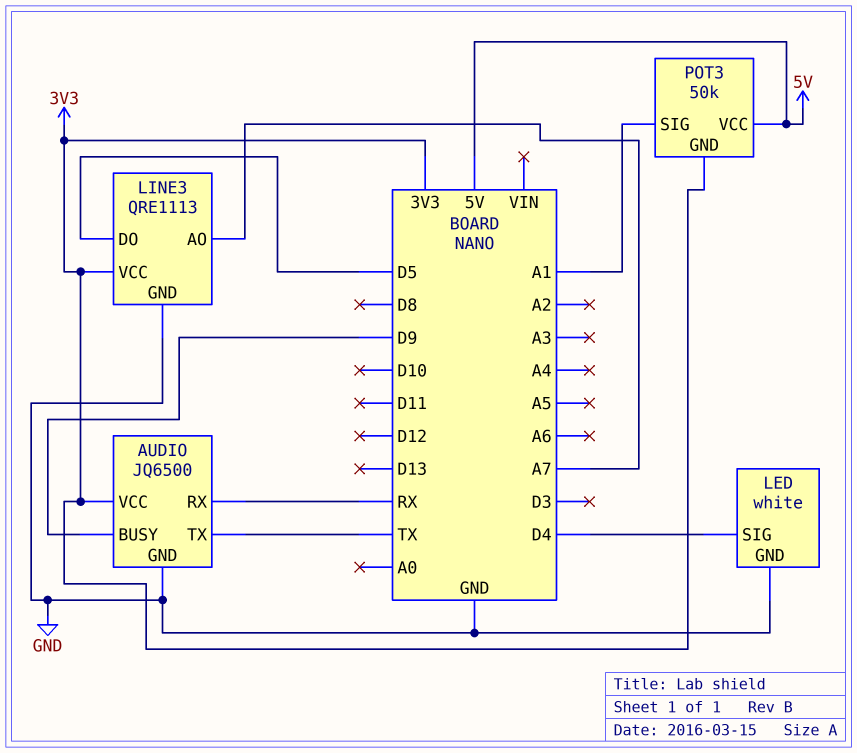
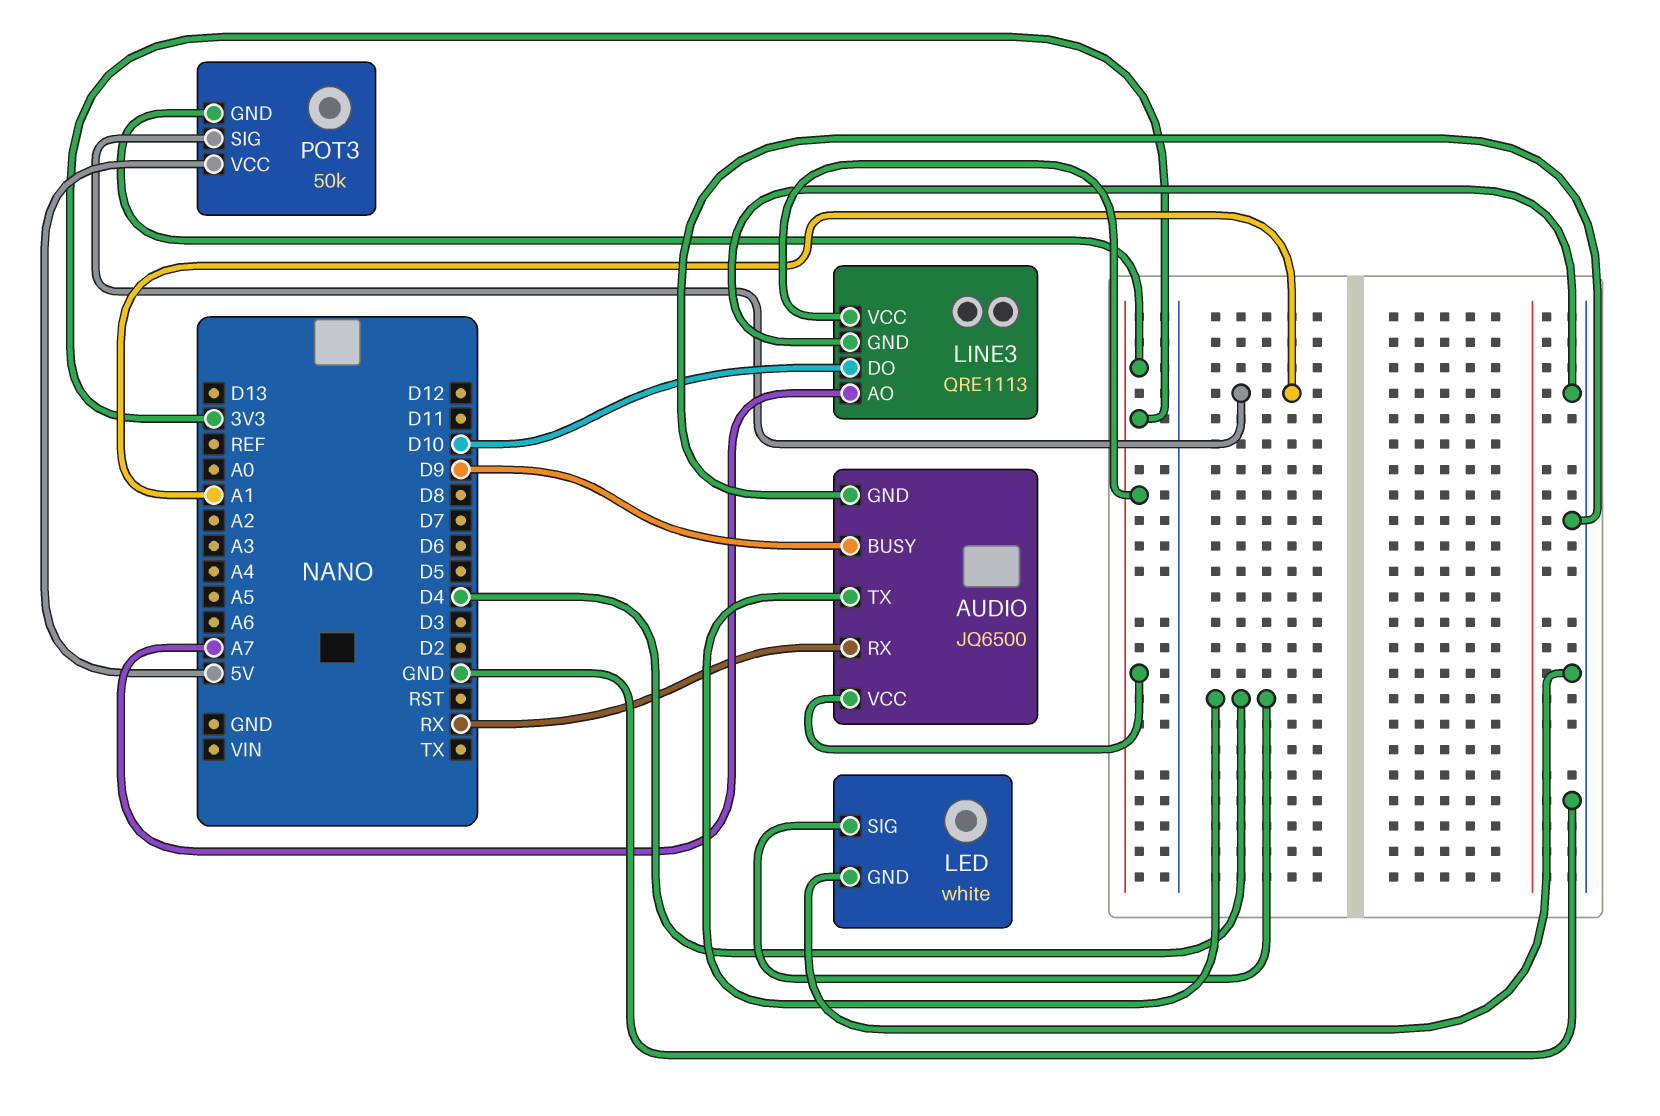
AUDIO pin TX: TX -> D4
LINE3 pin DO: D5 -> D10

